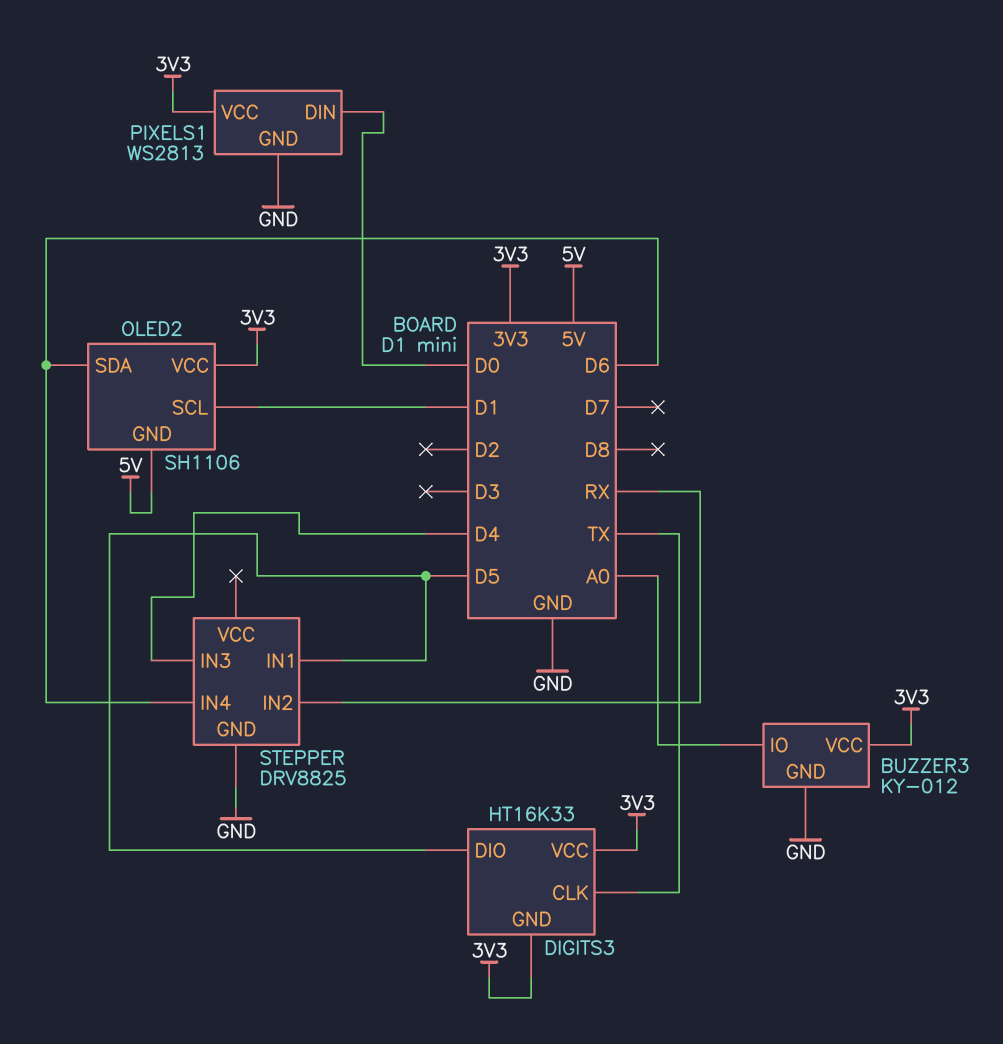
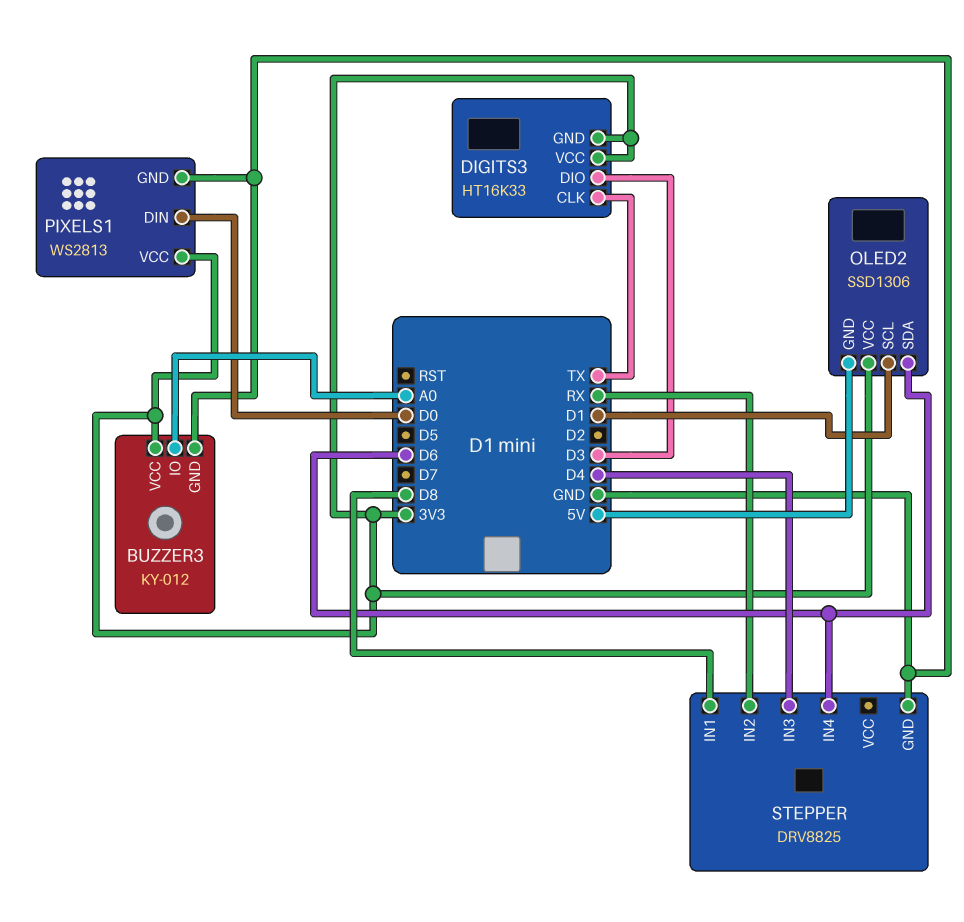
DIGITS3 pin DIO: D5 -> D3
OLED2: SH1106 -> SSD1306
STEPPER pin IN1: D5 -> D8

